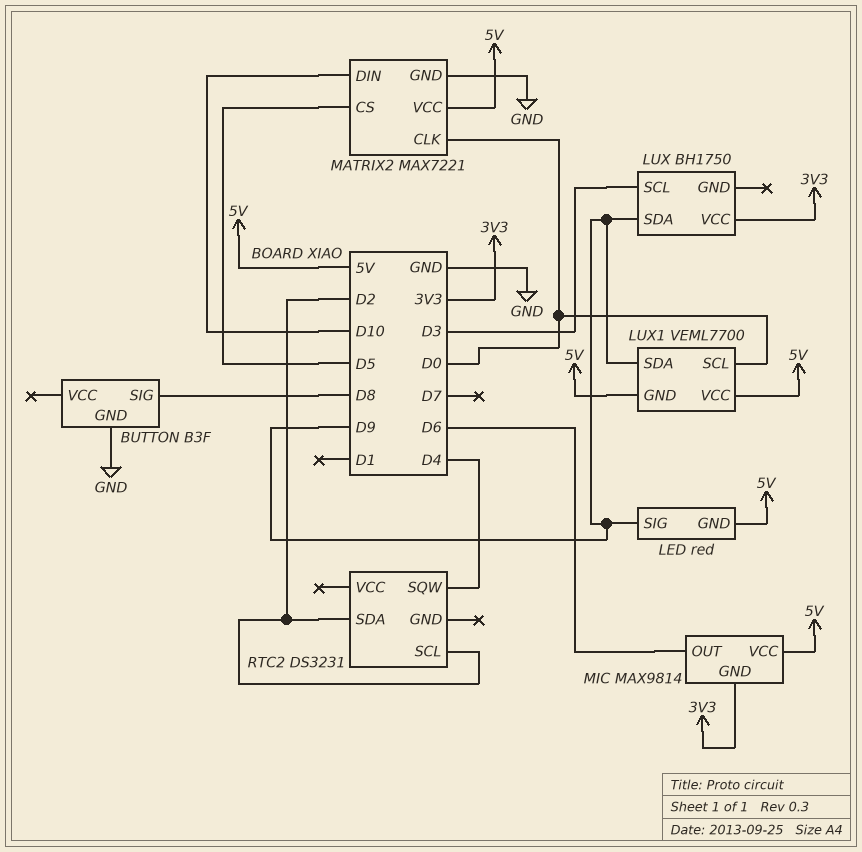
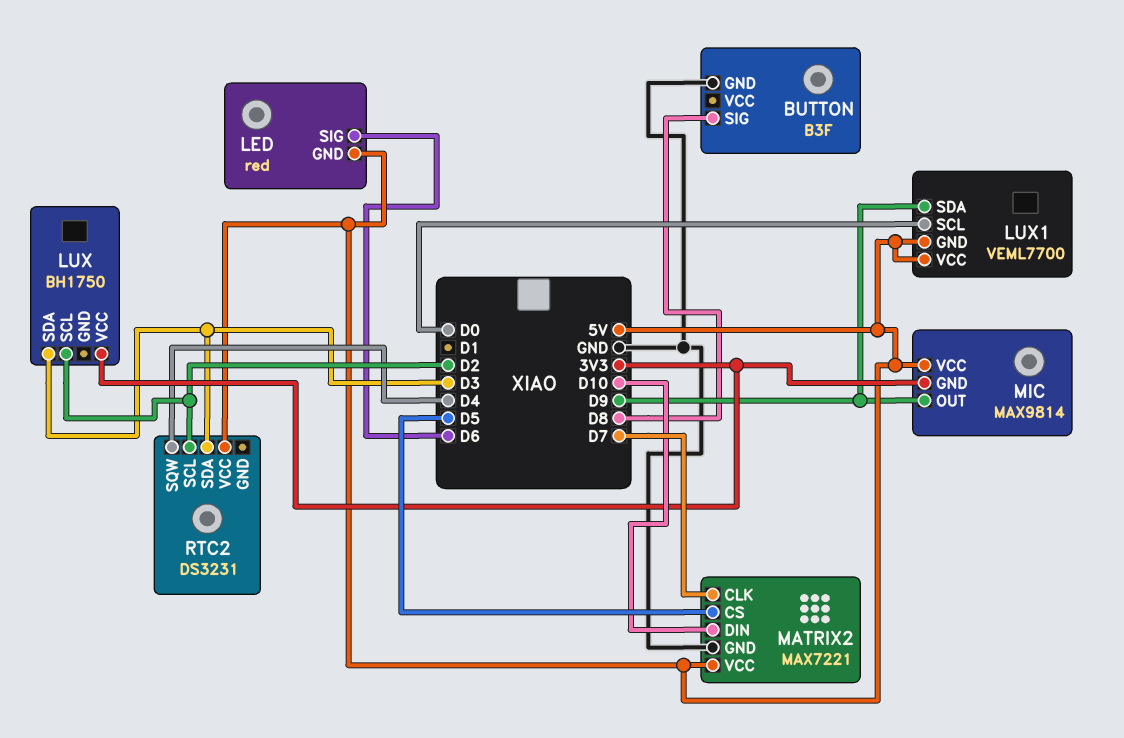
LED pin SIG: D9 -> D6
LUX pin SCL: D3 -> D2
LUX pin SDA: D9 -> D3
MATRIX2 pin CLK: D0 -> D7
MIC pin OUT: D6 -> D9
RTC2 pin SDA: D2 -> D3
RTC2 pin VCC: none -> 5V

